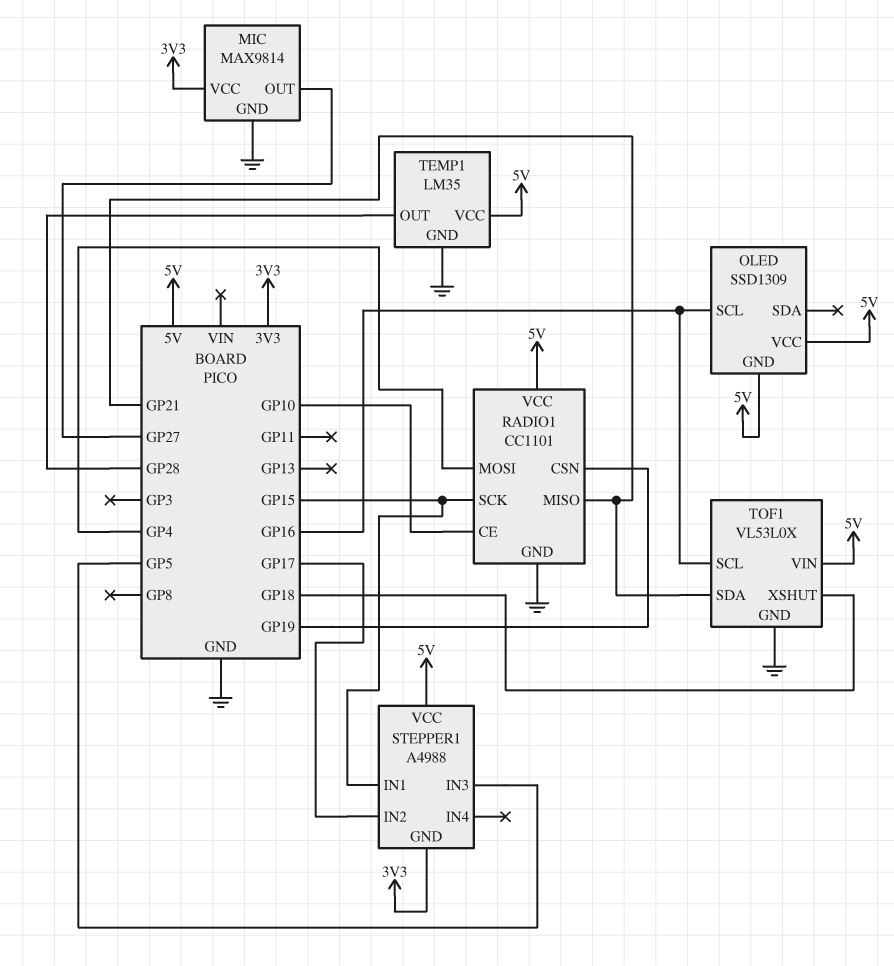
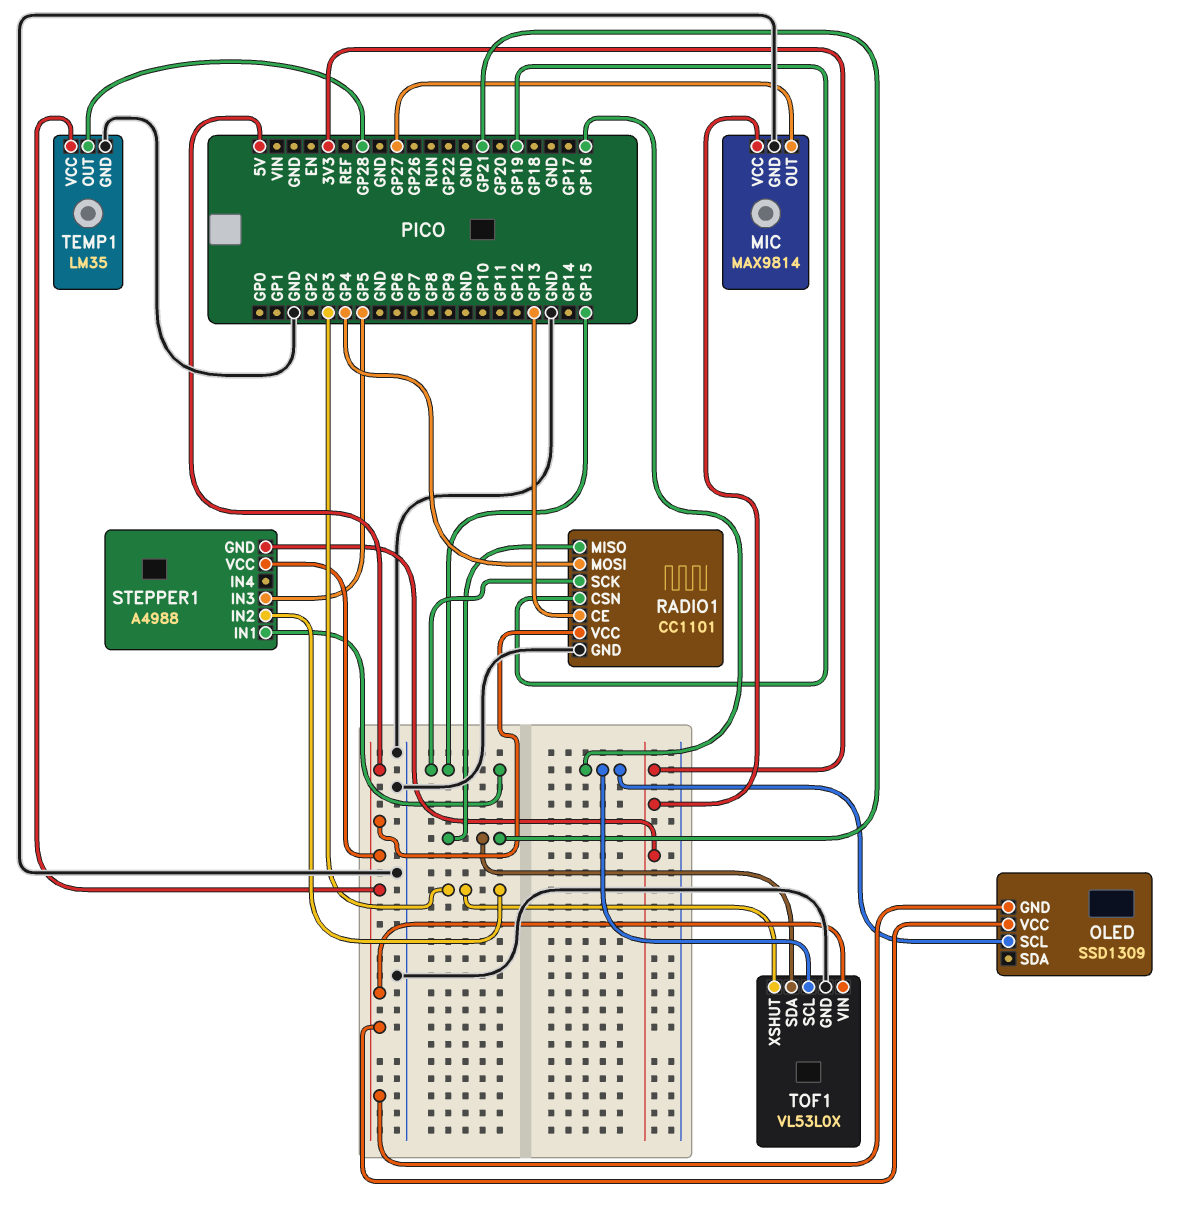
RADIO1 pin CE: GP10 -> GP13
STEPPER1 pin IN2: GP17 -> GP3
TOF1 pin XSHUT: GP18 -> GP3

